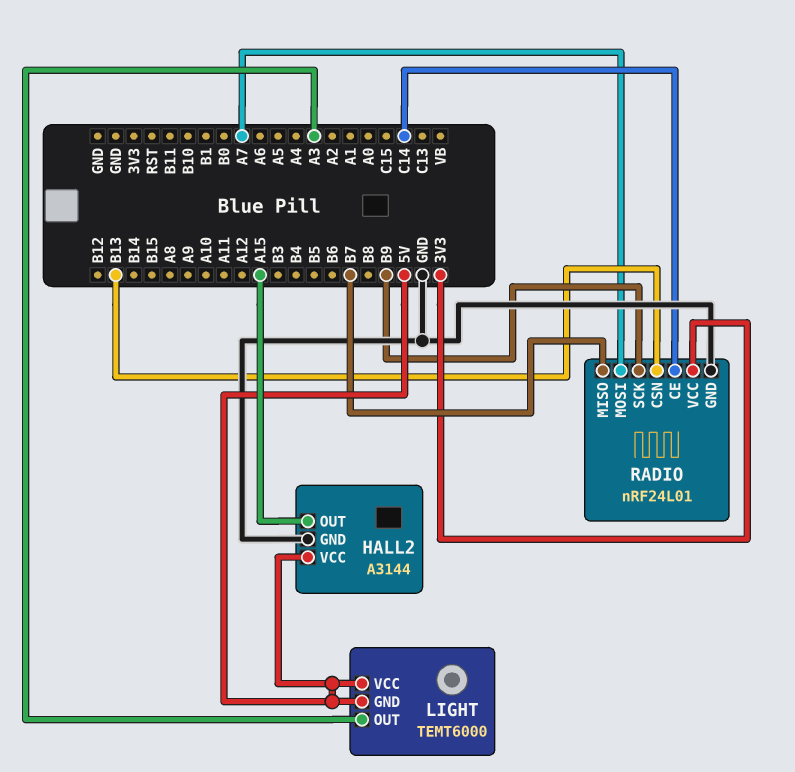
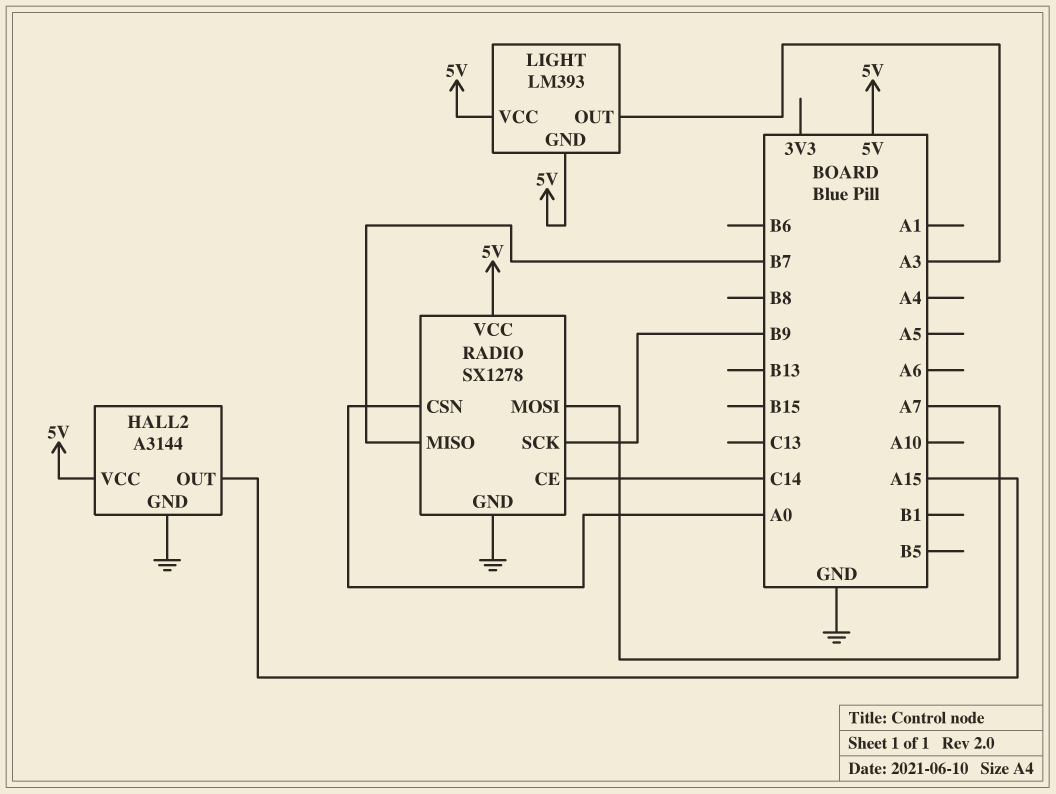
LIGHT: TEMT6000 -> LM393
RADIO: nRF24L01 -> SX1278
RADIO pin CSN: B13 -> A0
RADIO pin VCC: 3V3 -> 5V

